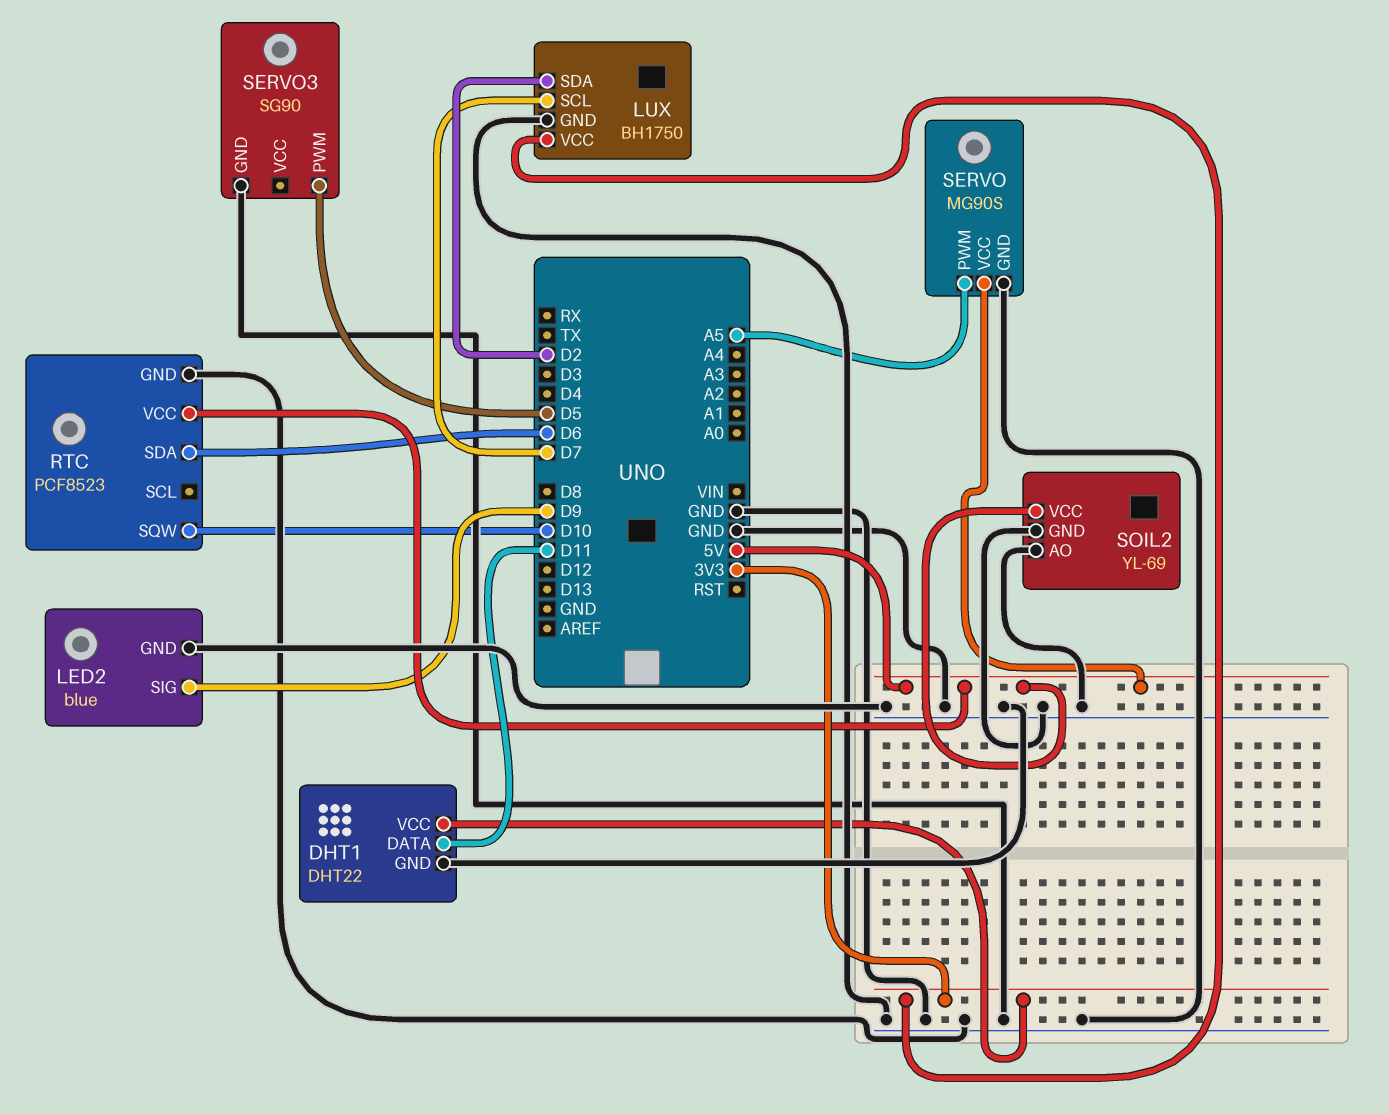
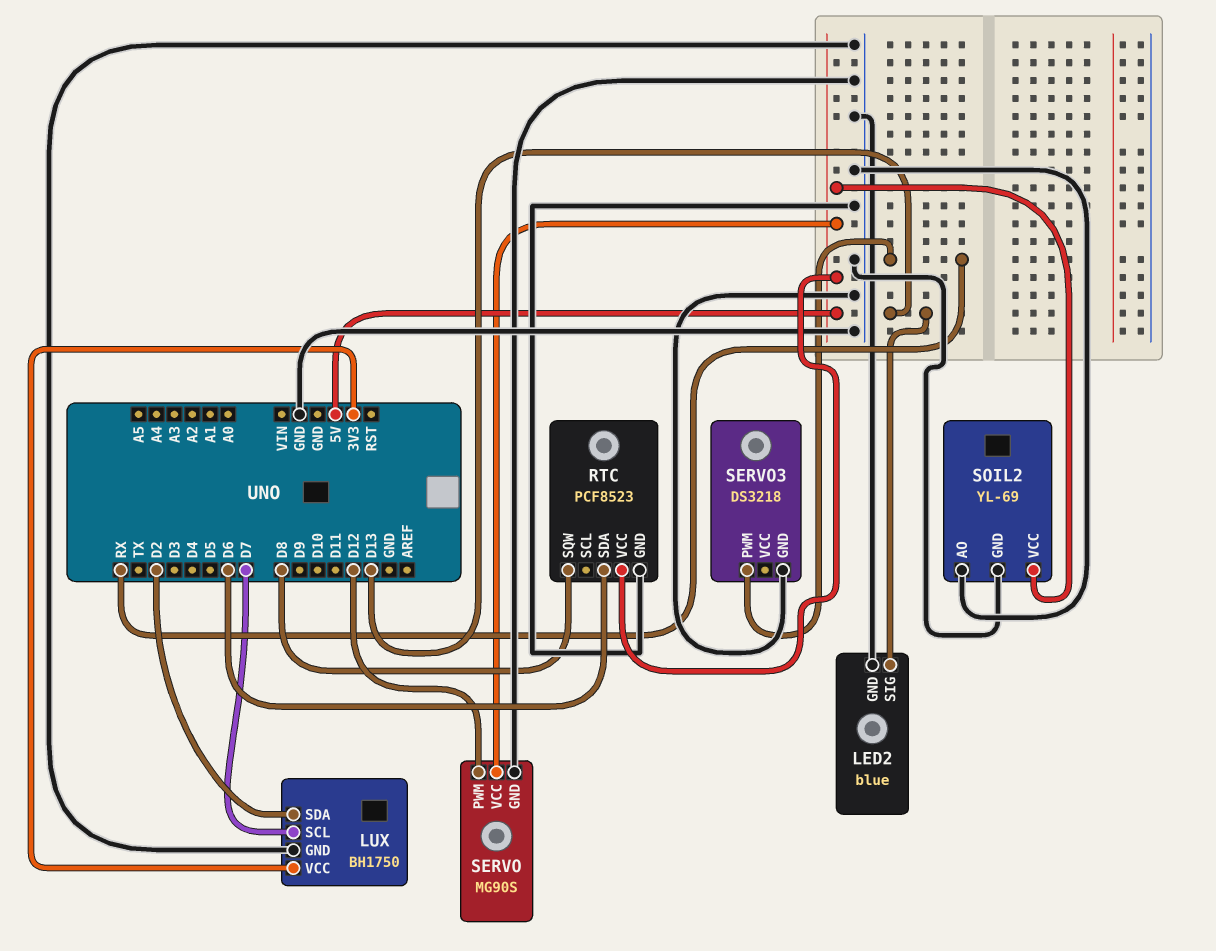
DHT1: DHT22 -> none
DHT1 pin DATA: D11 -> none
DHT1 pin GND: GND -> none
DHT1 pin VCC: 3V3 -> none
LED2 pin SIG: D9 -> D13
RTC pin SQW: D10 -> D8
SERVO pin PWM: A5 -> D12
SERVO3: SG90 -> DS3218
SERVO3 pin PWM: D5 -> RX

